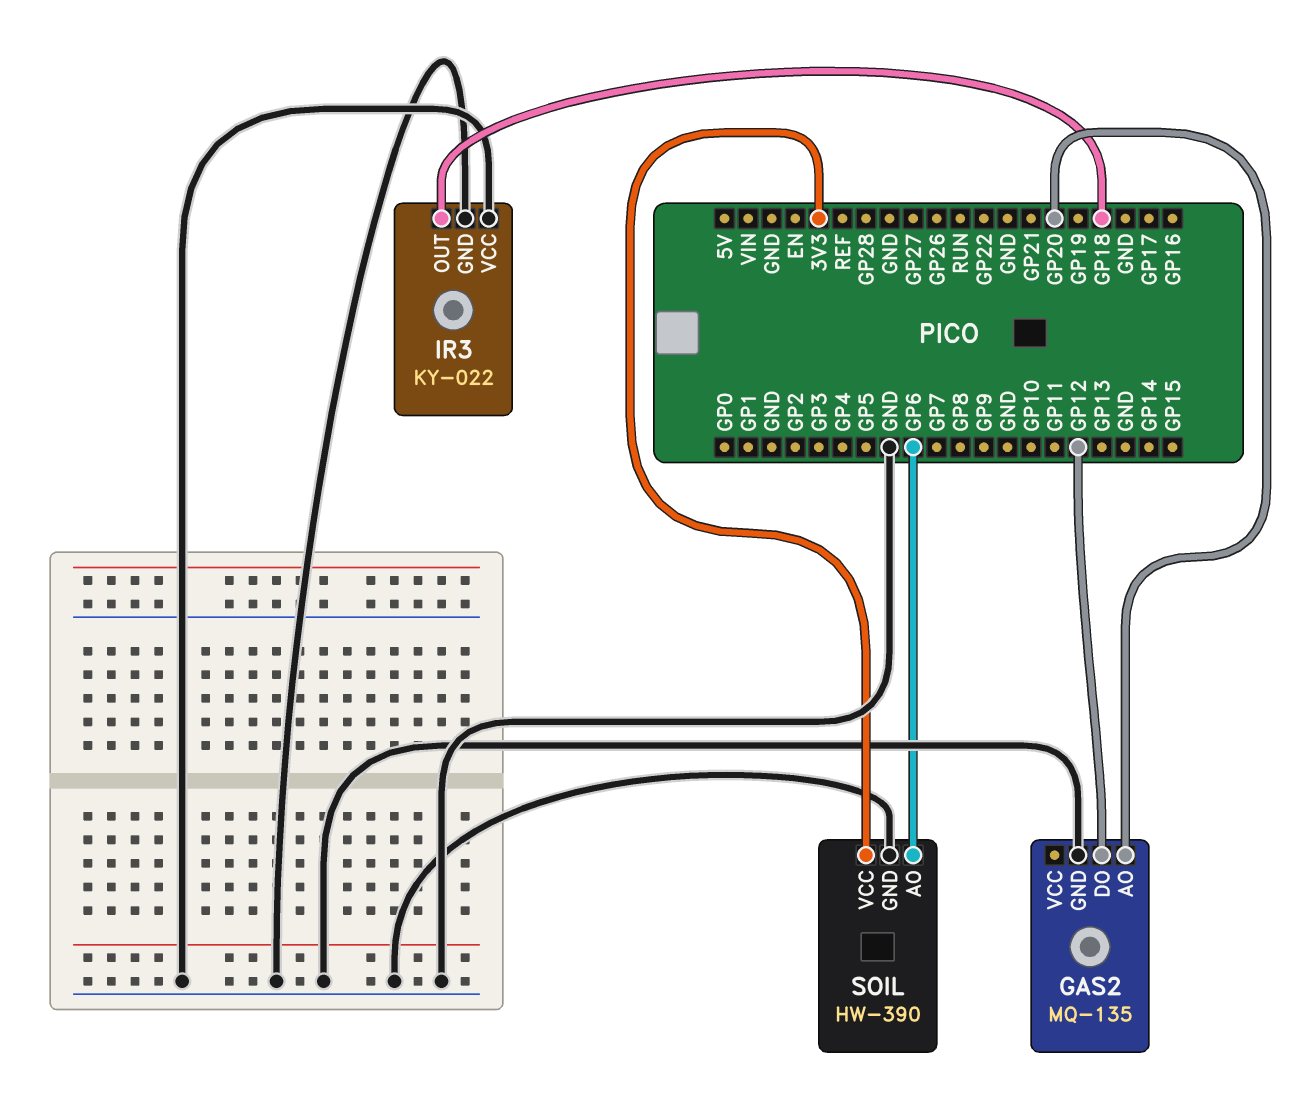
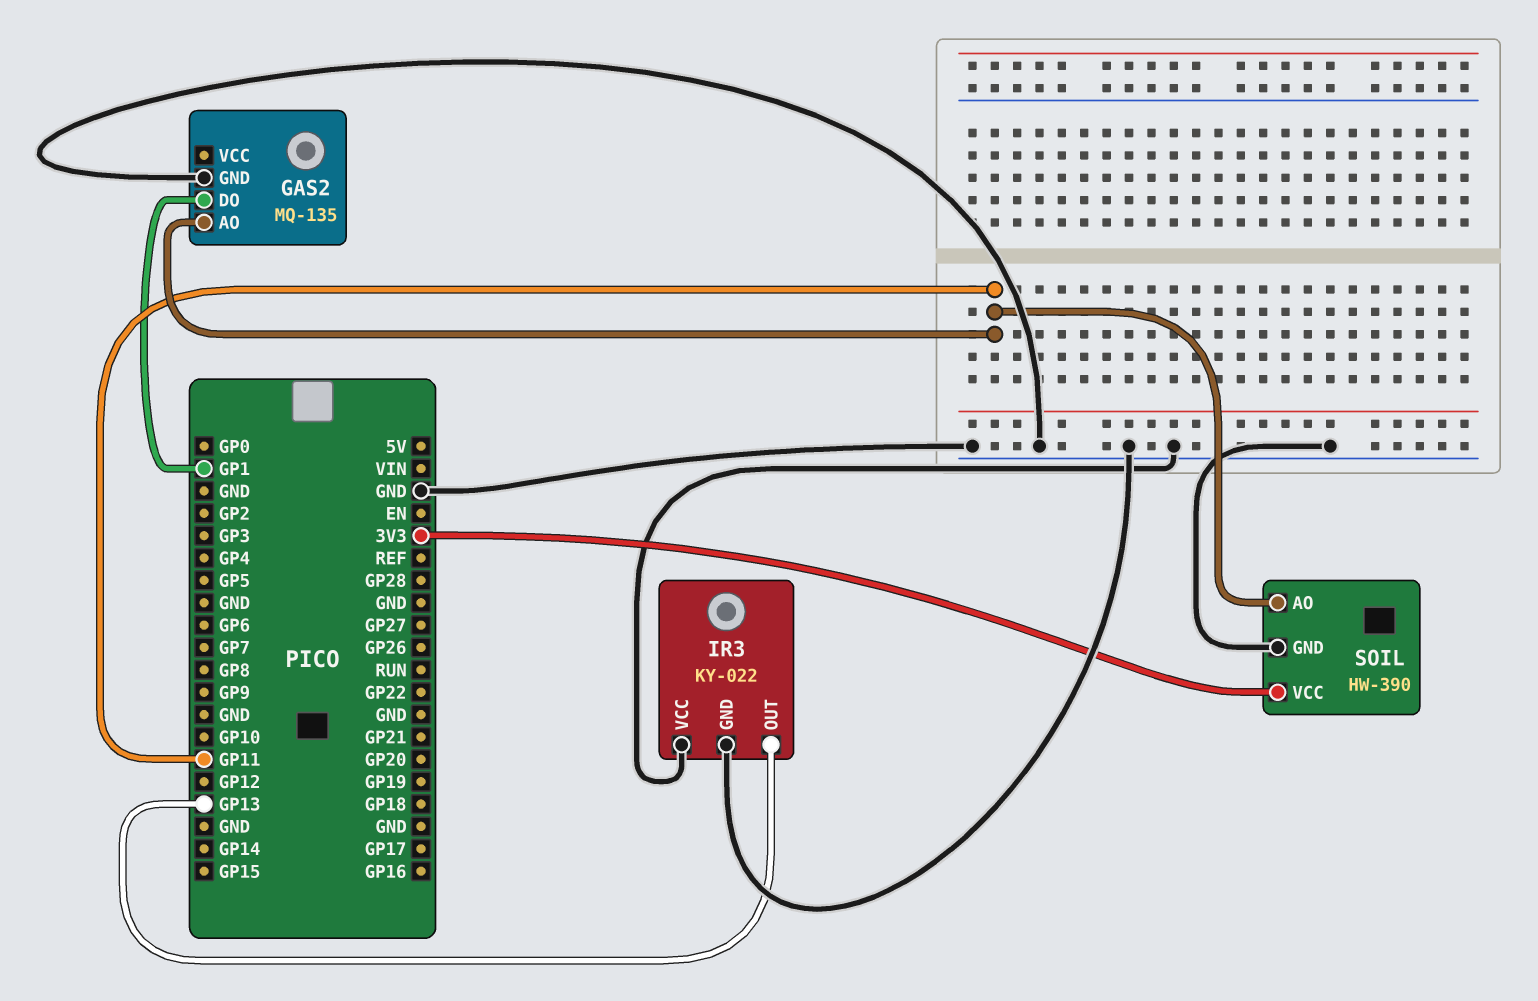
GAS2 pin AO: GP20 -> GP11
GAS2 pin DO: GP12 -> GP1
IR3 pin OUT: GP18 -> GP13
SOIL pin AO: GP6 -> GP11

